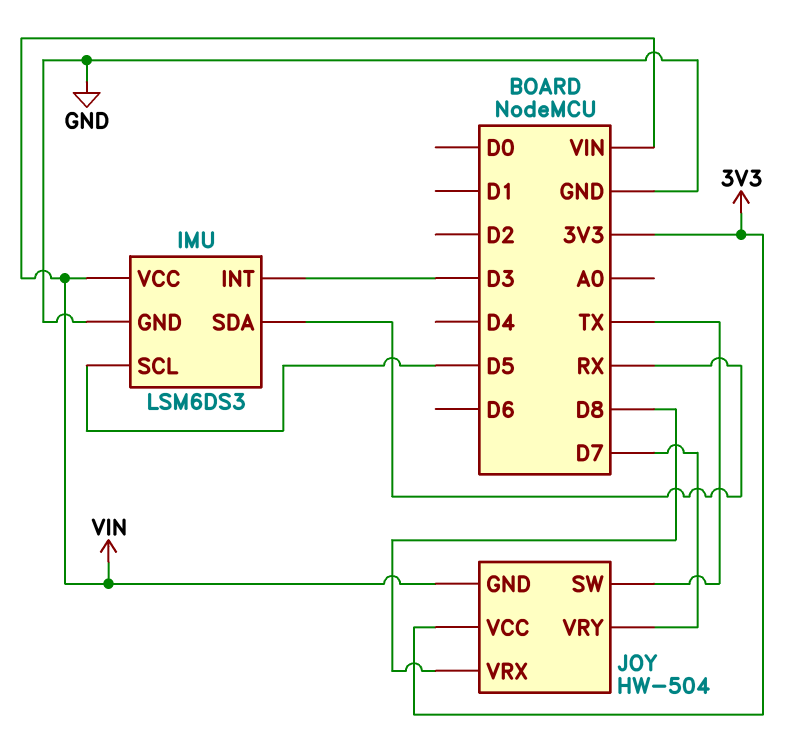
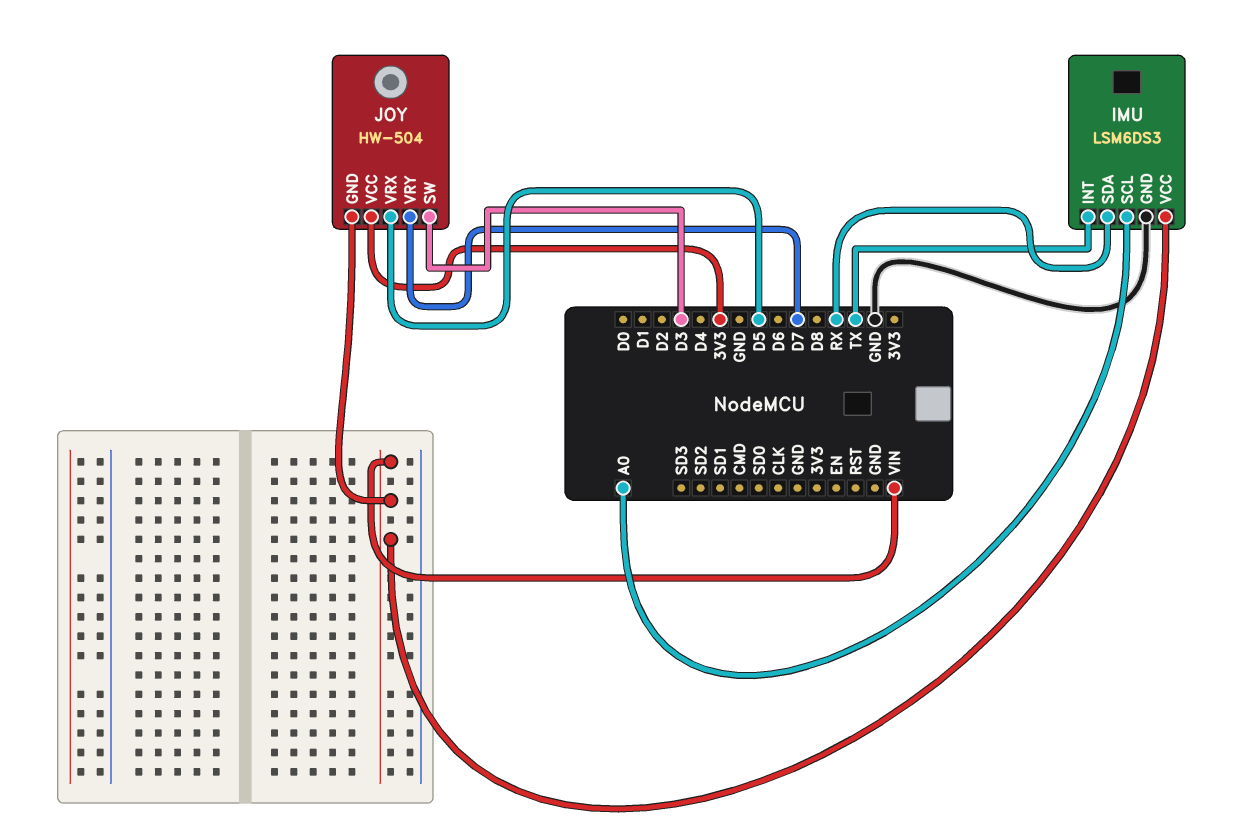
IMU pin INT: D3 -> TX
IMU pin SCL: D5 -> A0
JOY pin SW: TX -> D3
JOY pin VRX: D8 -> D5

